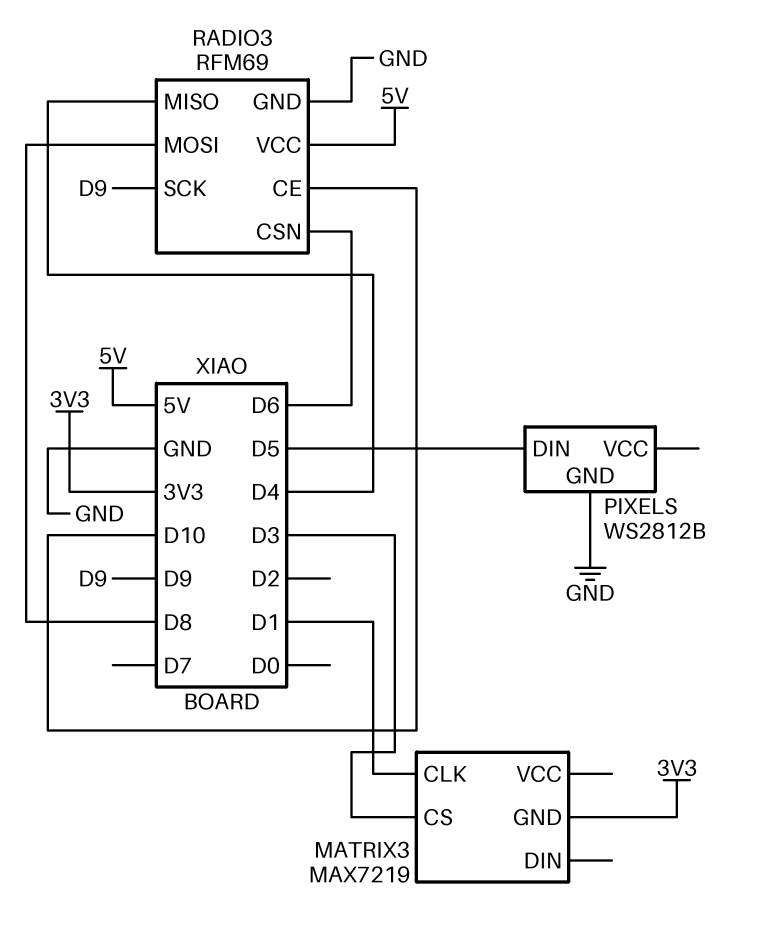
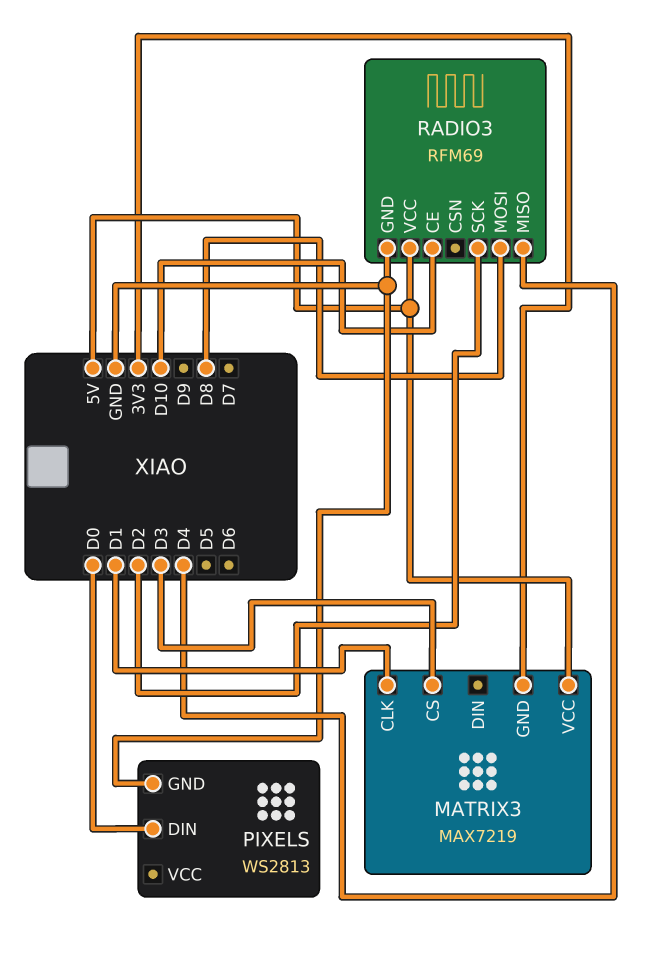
MATRIX3 pin VCC: none -> 5V
PIXELS: WS2812B -> WS2813
PIXELS pin DIN: D5 -> D0
RADIO3 pin CSN: D6 -> none
RADIO3 pin SCK: D9 -> D2

